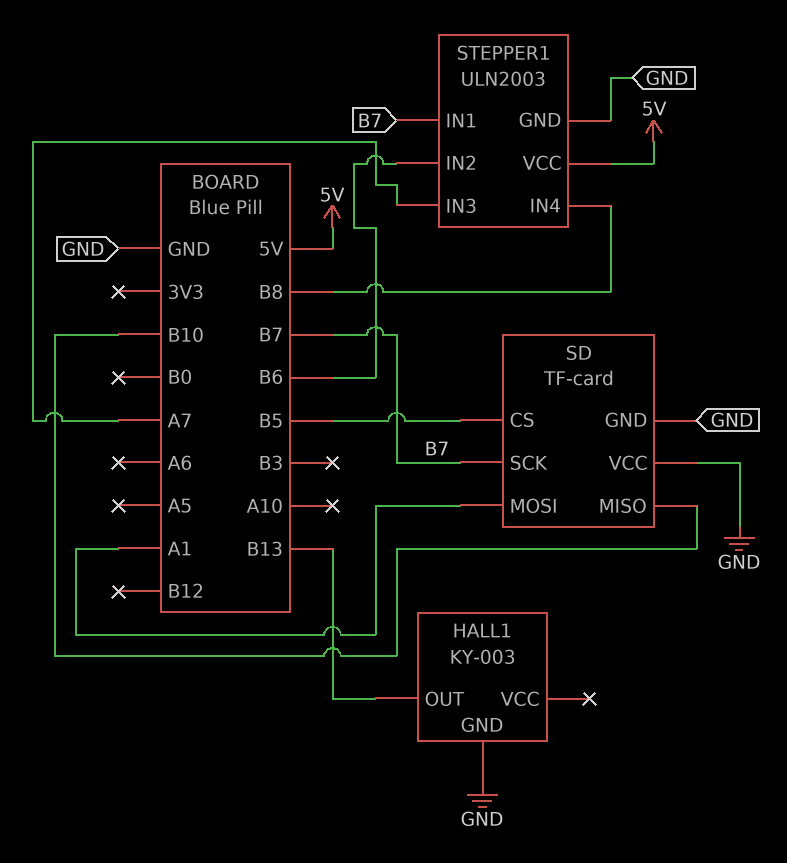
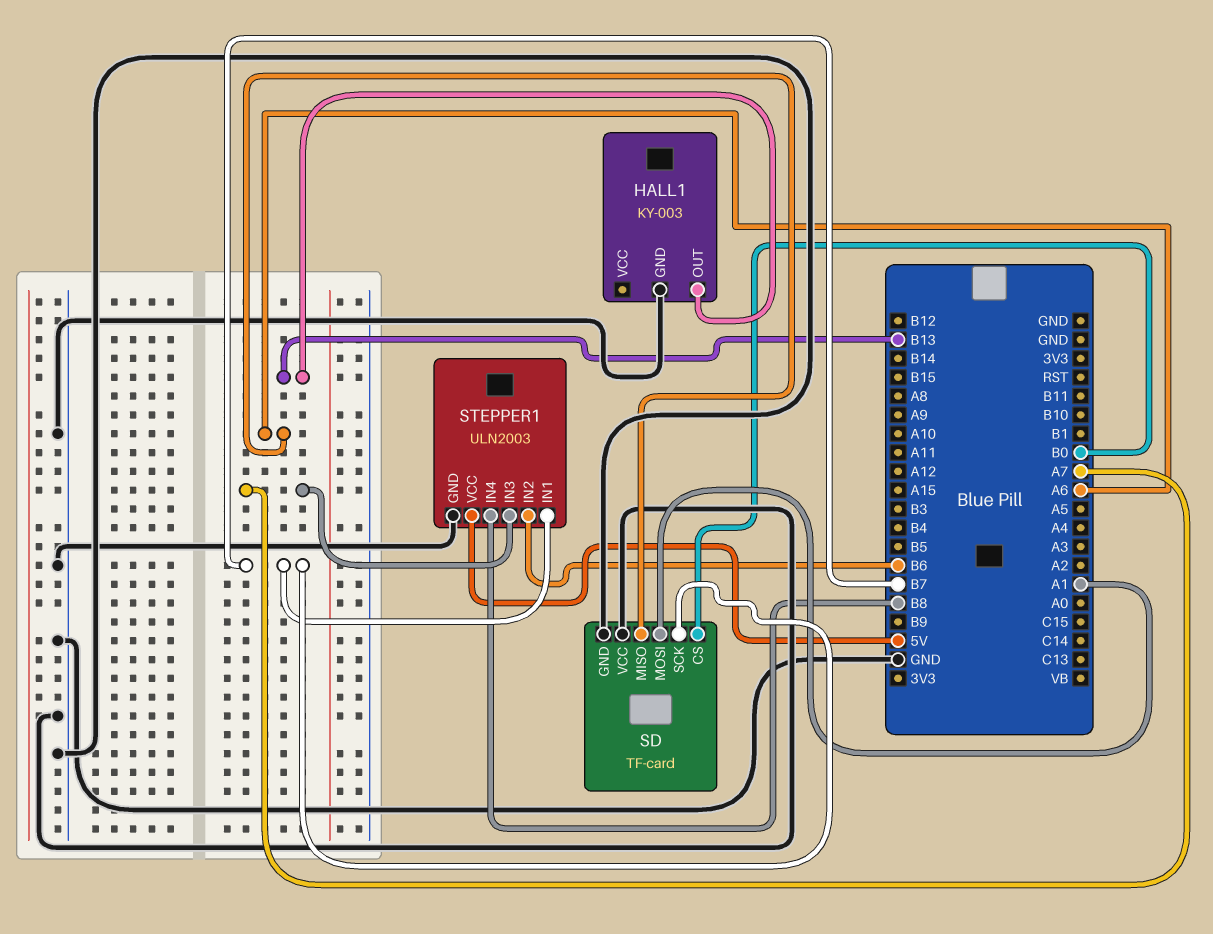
SD pin CS: B5 -> B0
SD pin MISO: B10 -> A6

